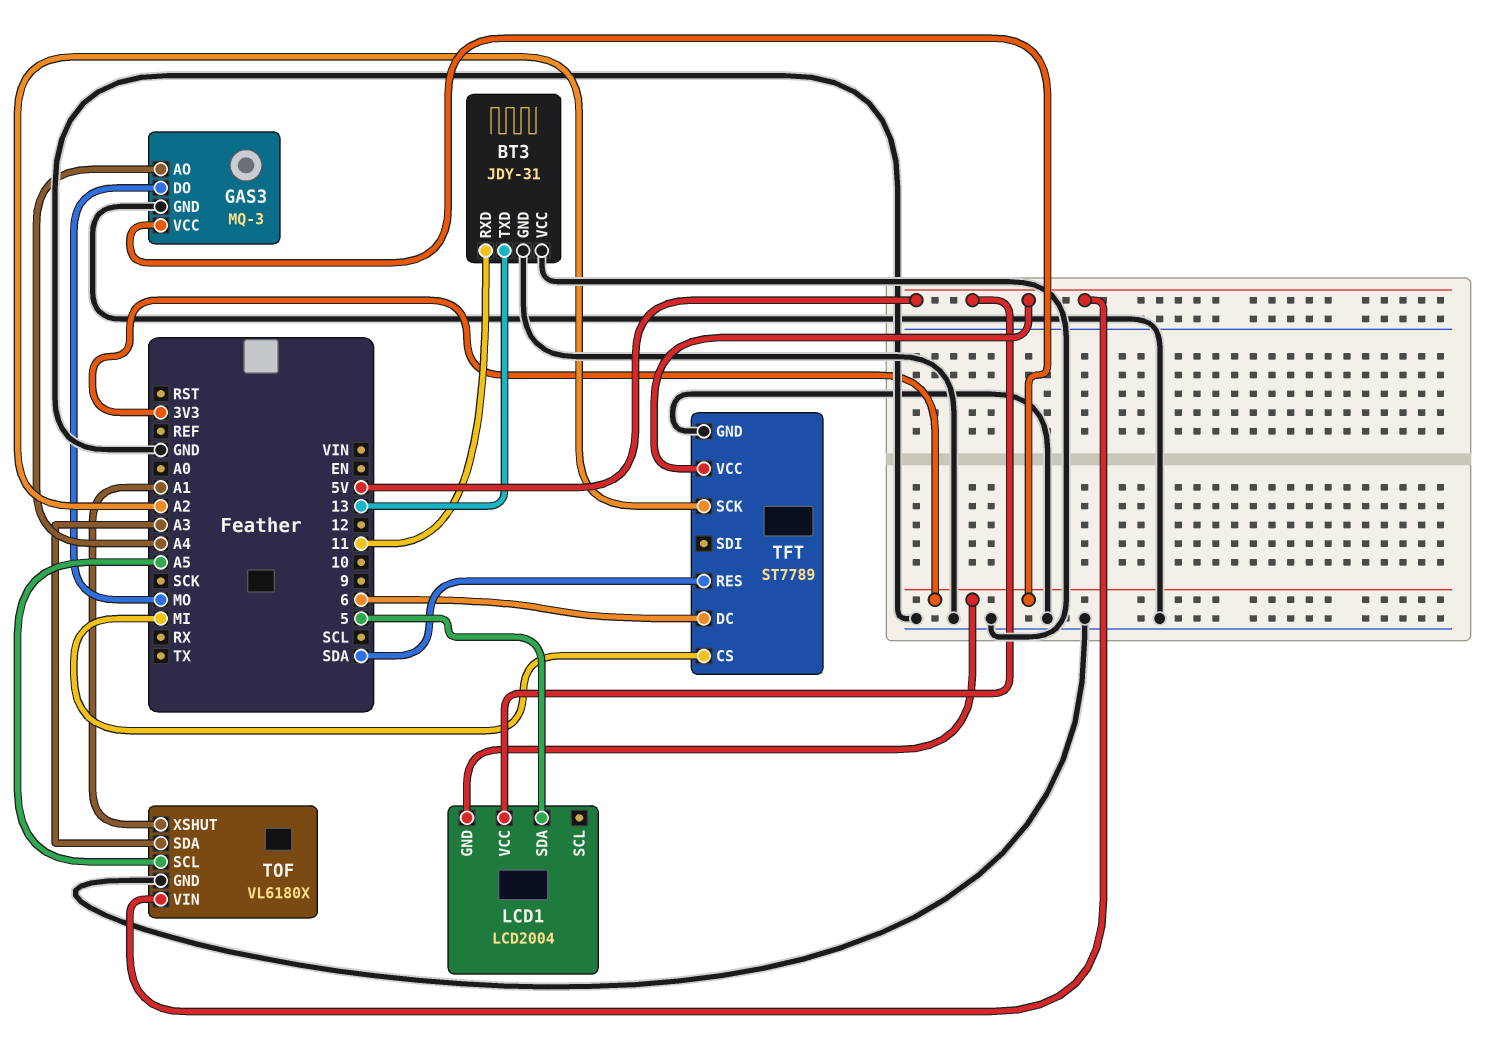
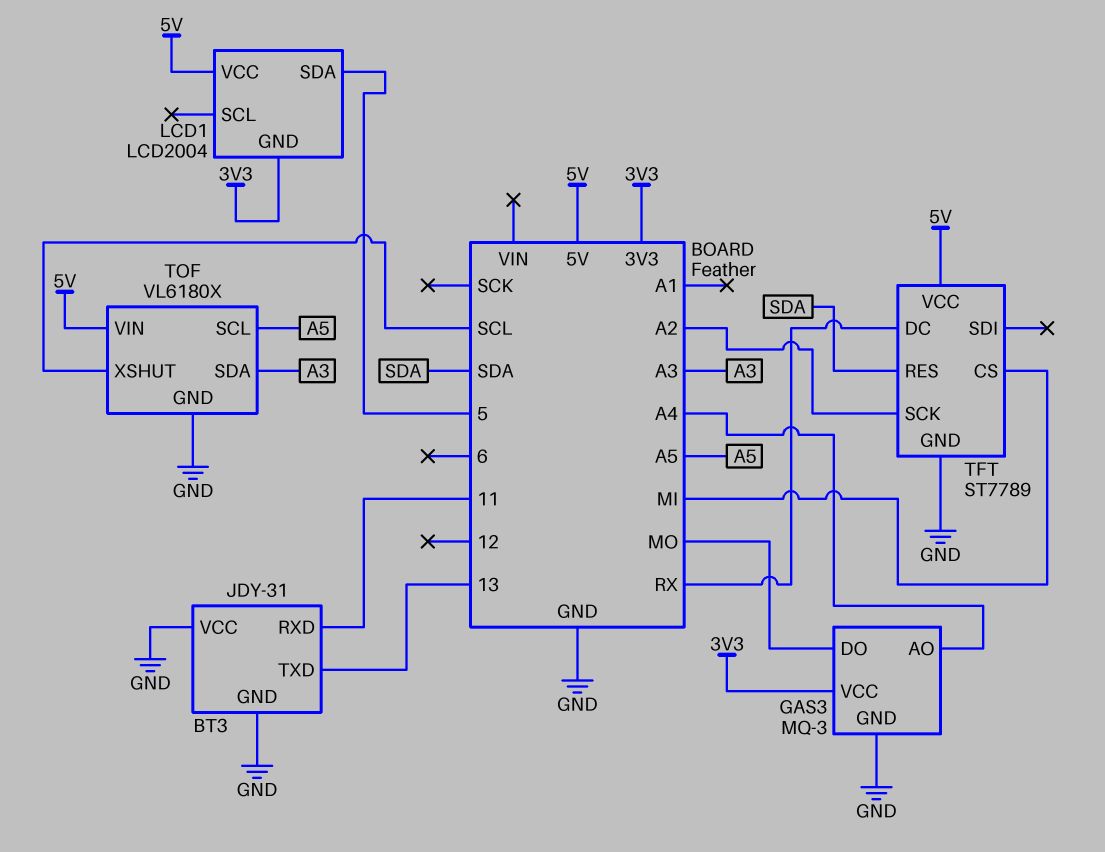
TFT pin DC: 6 -> RX
TOF pin XSHUT: A1 -> SCL

